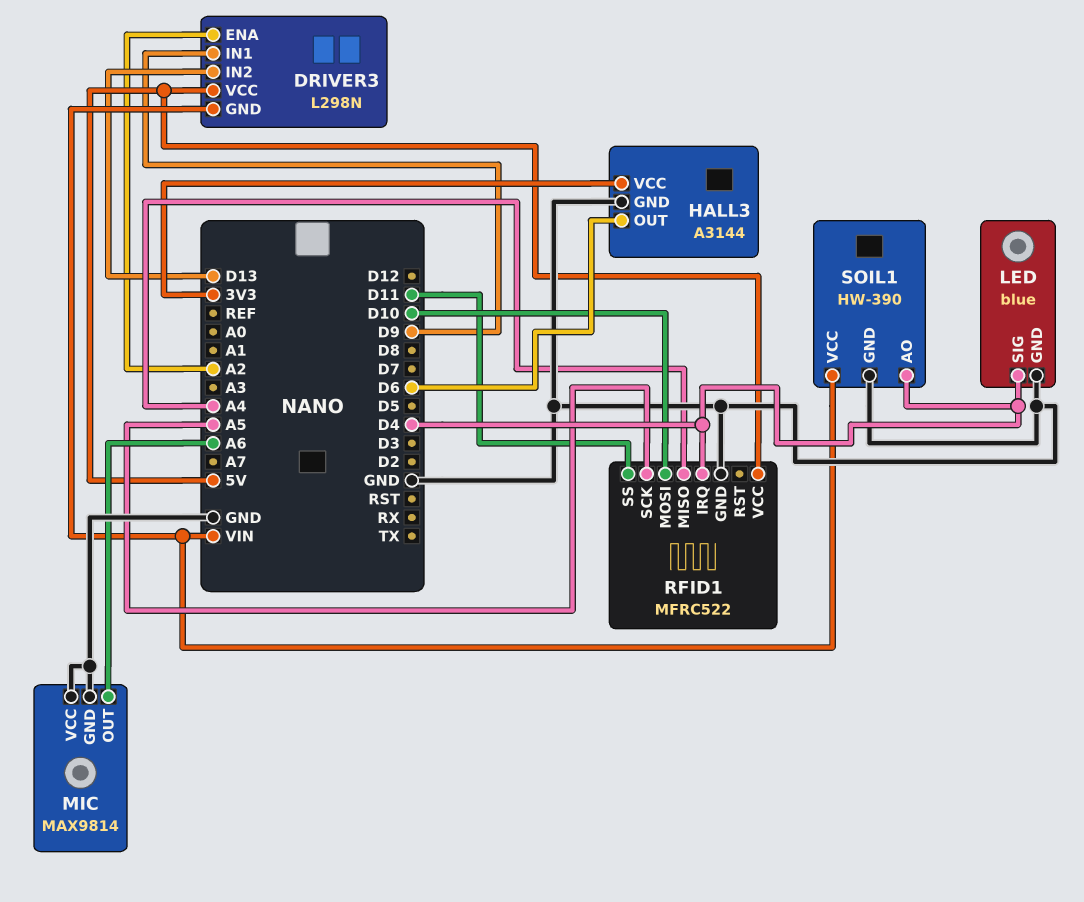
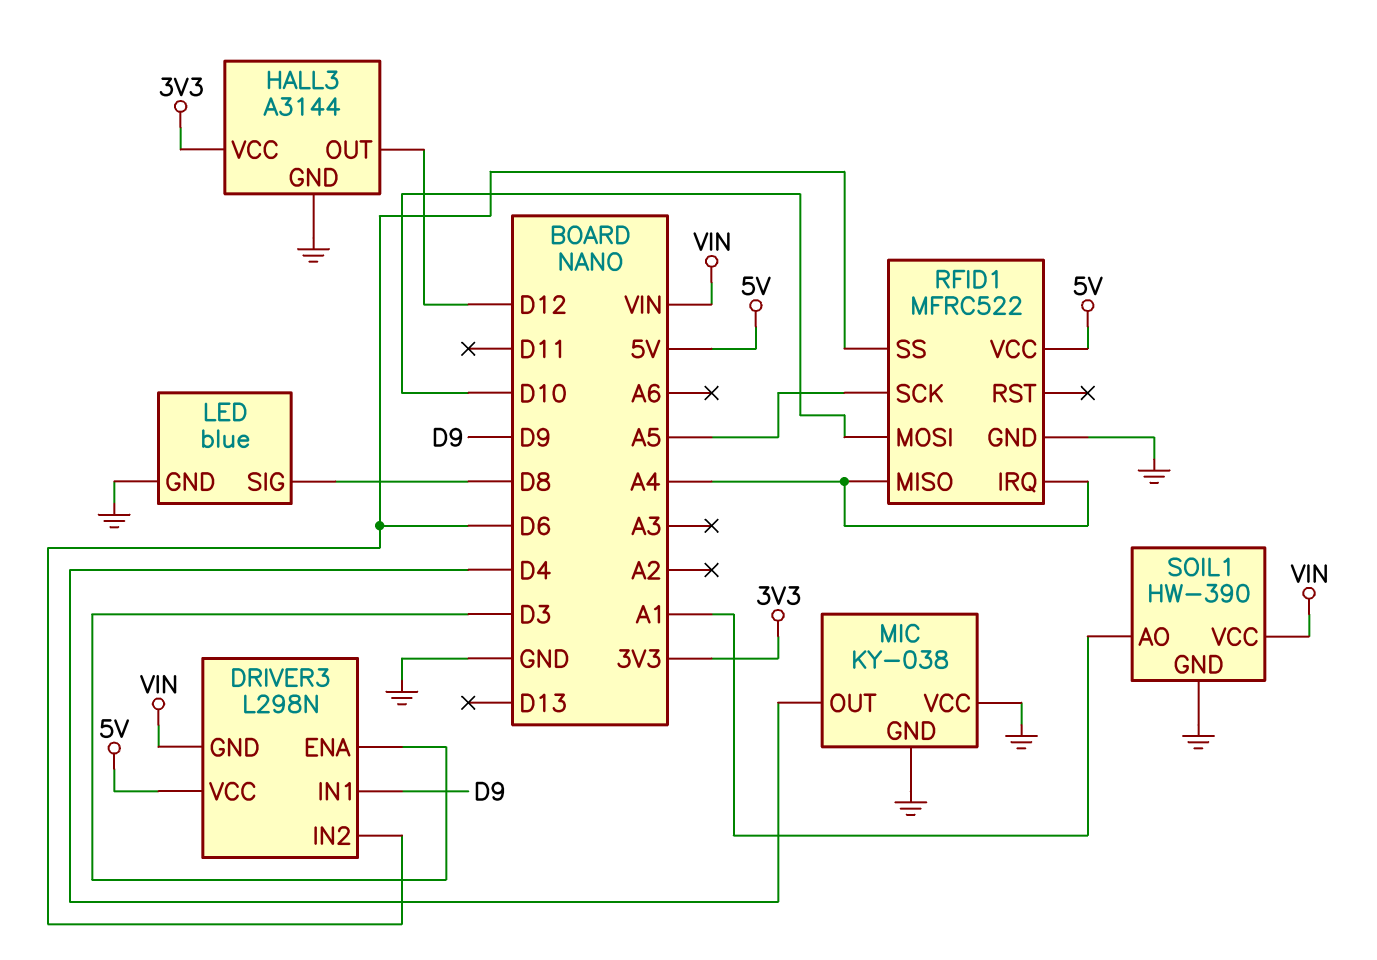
DRIVER3 pin ENA: A2 -> D3
DRIVER3 pin IN2: D13 -> D6
HALL3 pin OUT: D6 -> D12
LED pin SIG: D4 -> D8
MIC: MAX9814 -> KY-038
MIC pin OUT: A6 -> D4
RFID1 pin IRQ: D4 -> A4
RFID1 pin SS: D11 -> D6
SOIL1 pin AO: D4 -> A1

